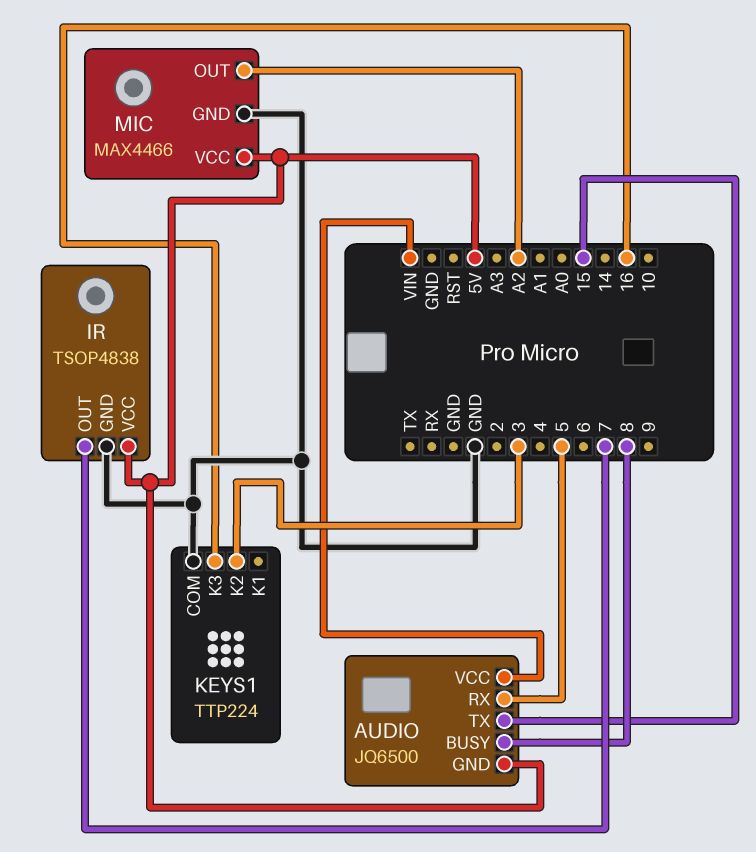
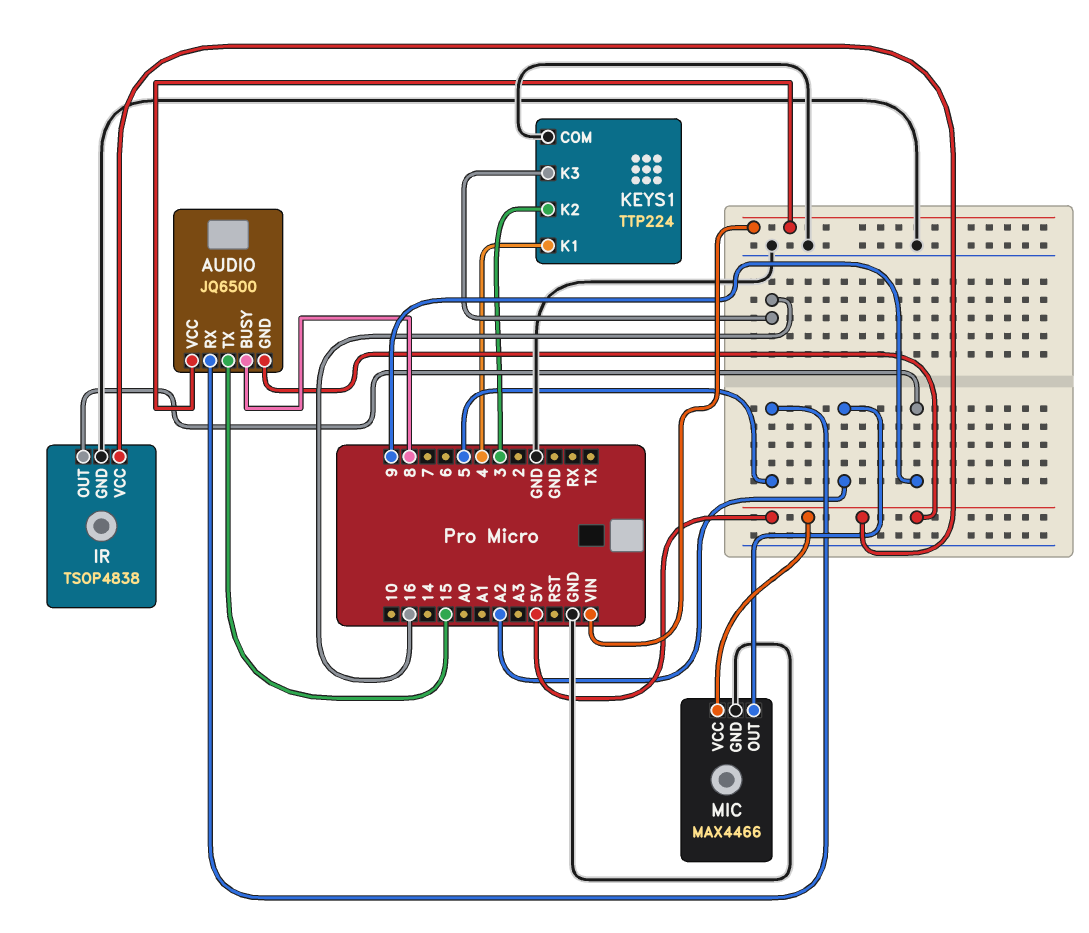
IR pin OUT: 7 -> 9
KEYS1 pin K1: none -> 4

